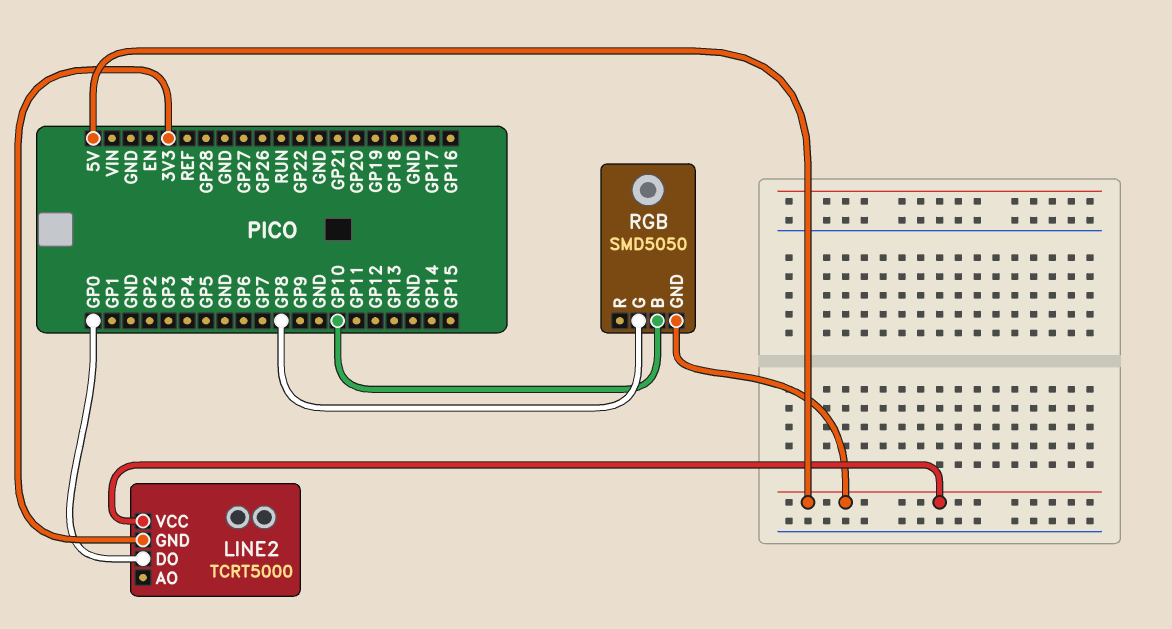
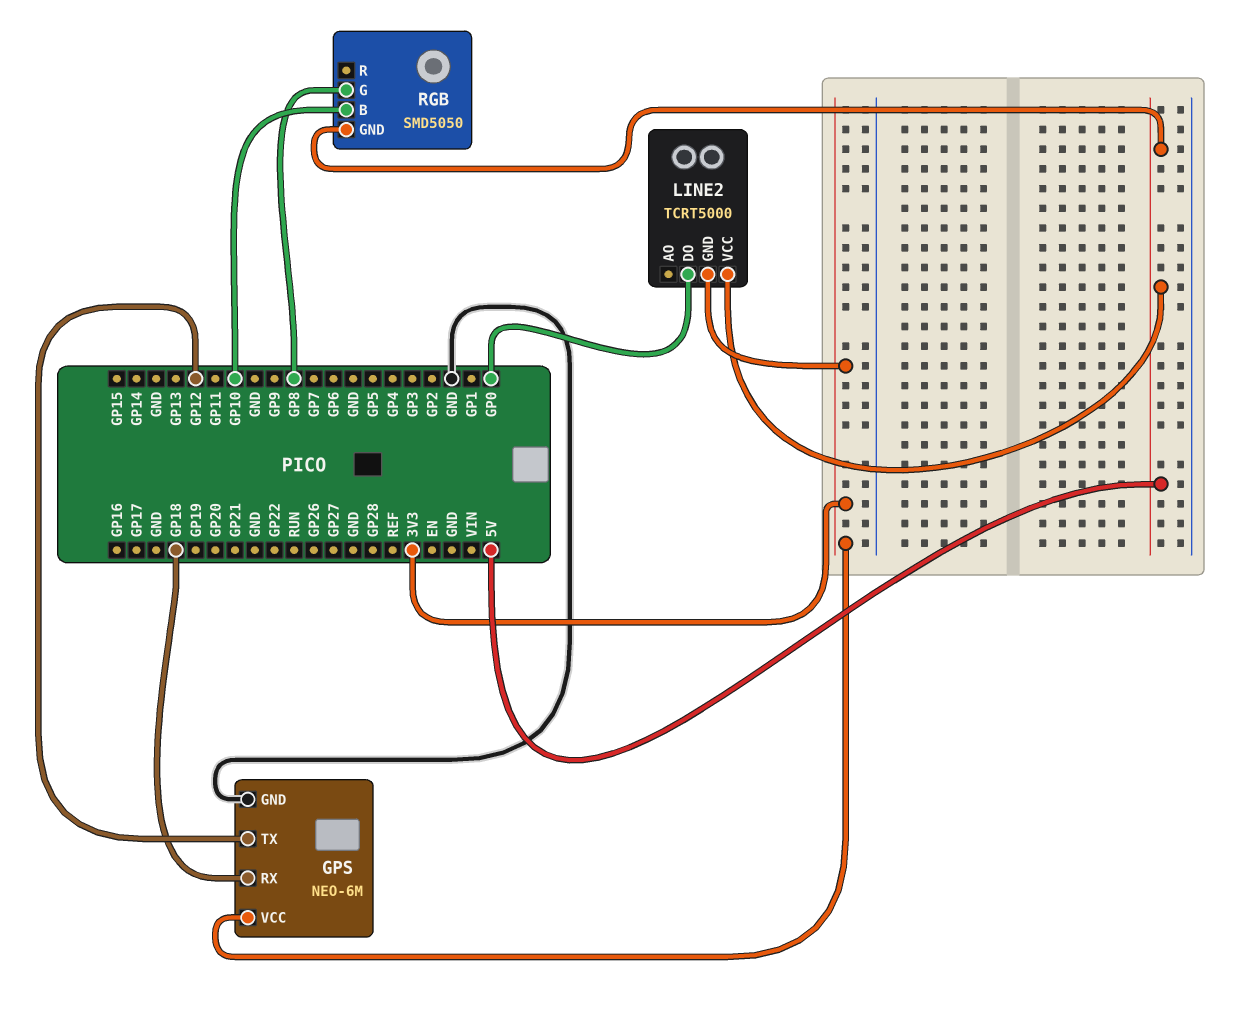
GPS: none -> NEO-6M
GPS pin GND: none -> GND
GPS pin RX: none -> GP18
GPS pin TX: none -> GP12
GPS pin VCC: none -> 3V3

